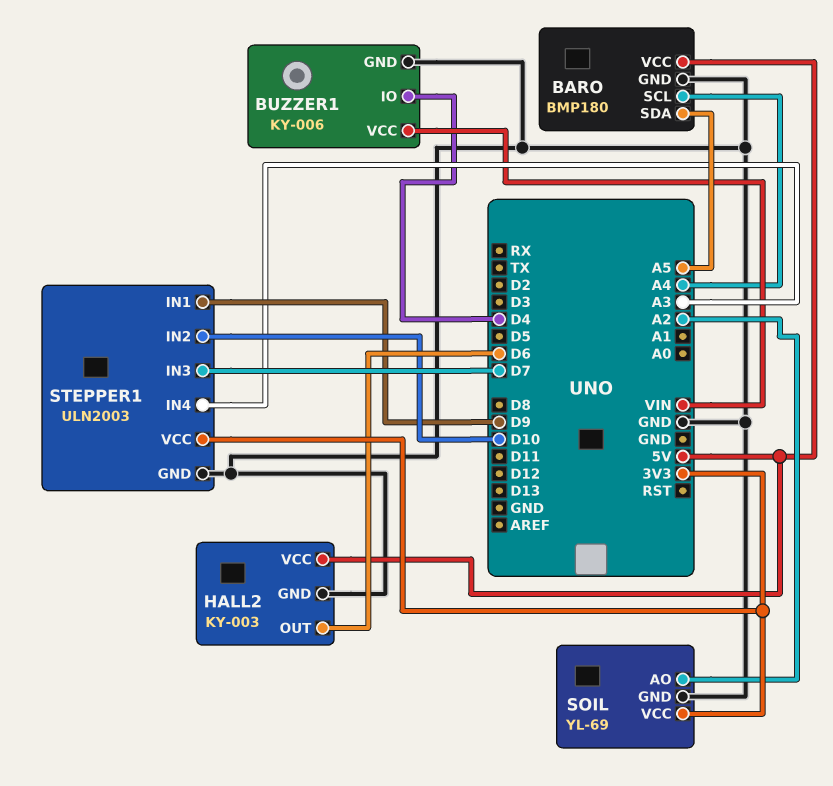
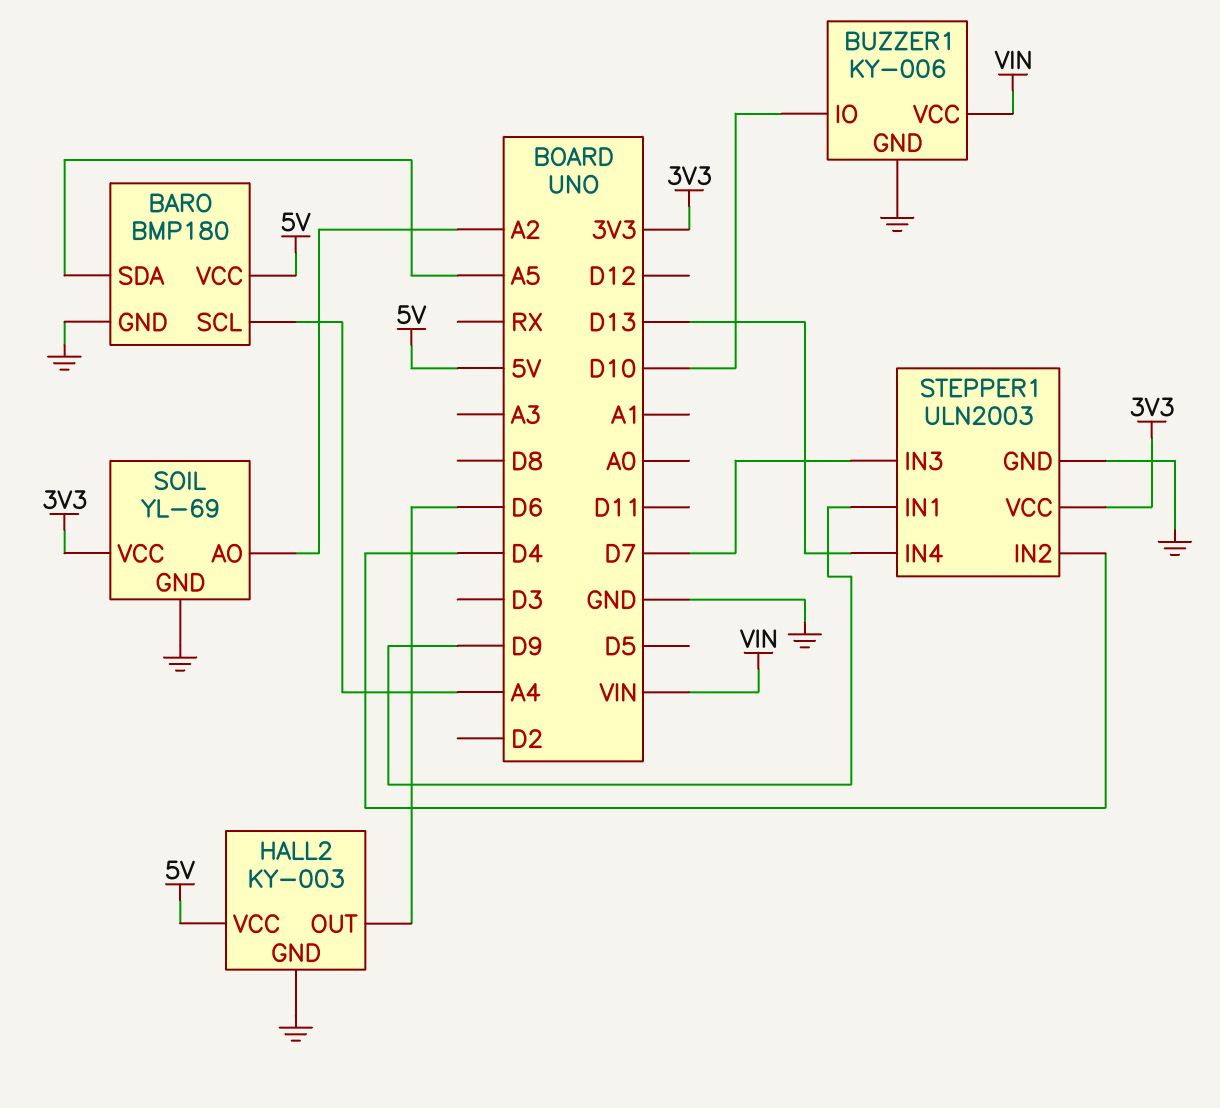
BUZZER1 pin IO: D4 -> D10
STEPPER1 pin IN2: D10 -> D4
STEPPER1 pin IN4: A3 -> D13

